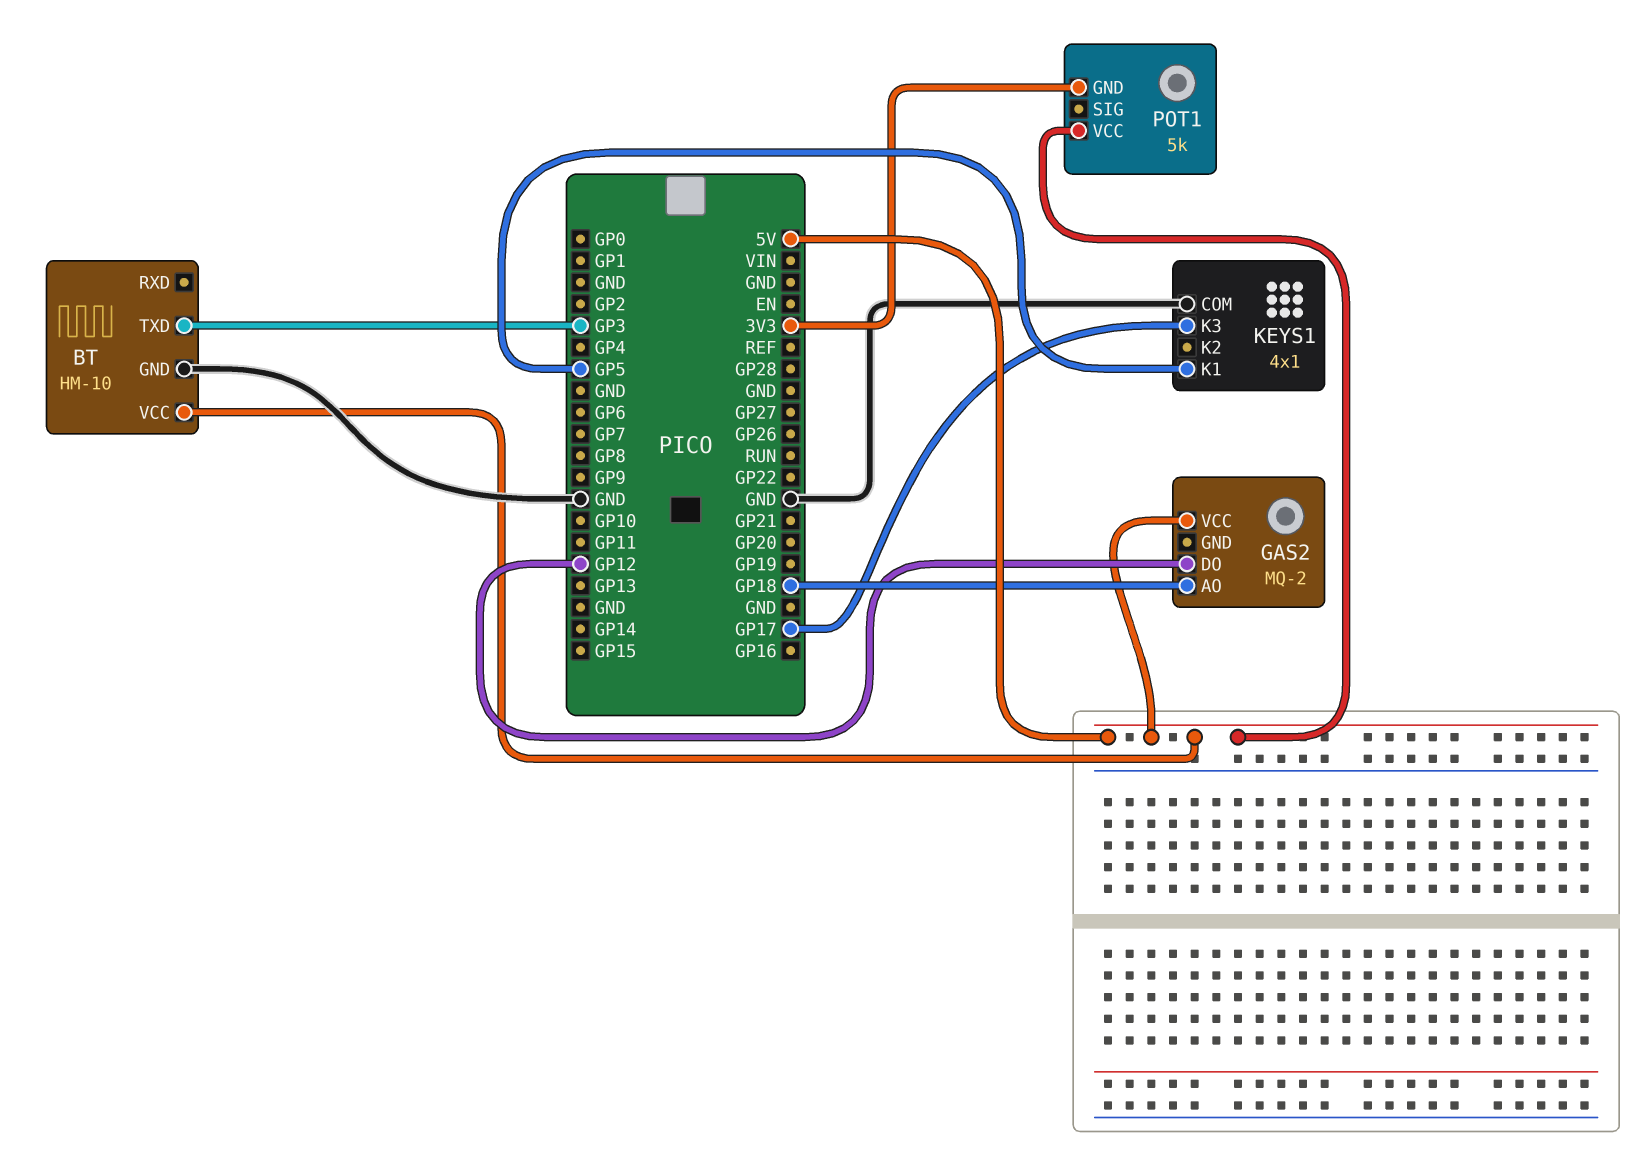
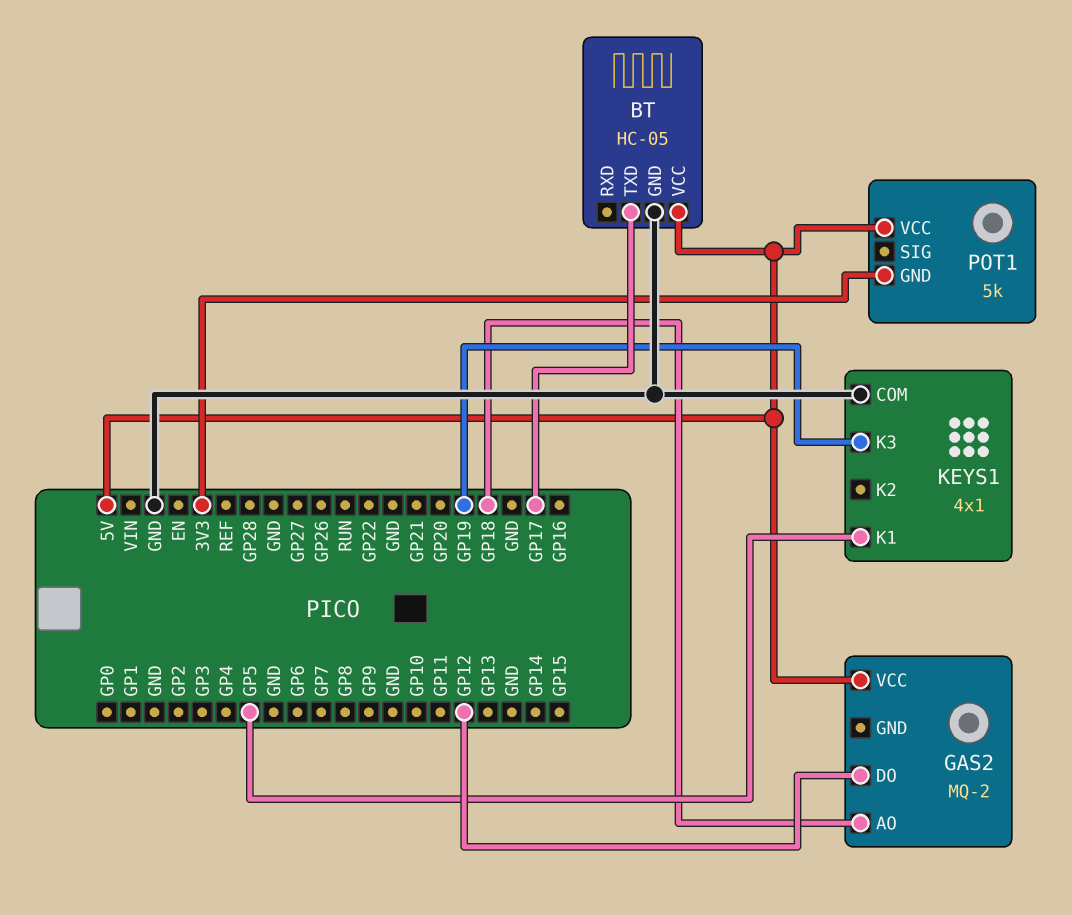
BT: HM-10 -> HC-05
BT pin TXD: GP3 -> GP17
KEYS1 pin K3: GP17 -> GP19

